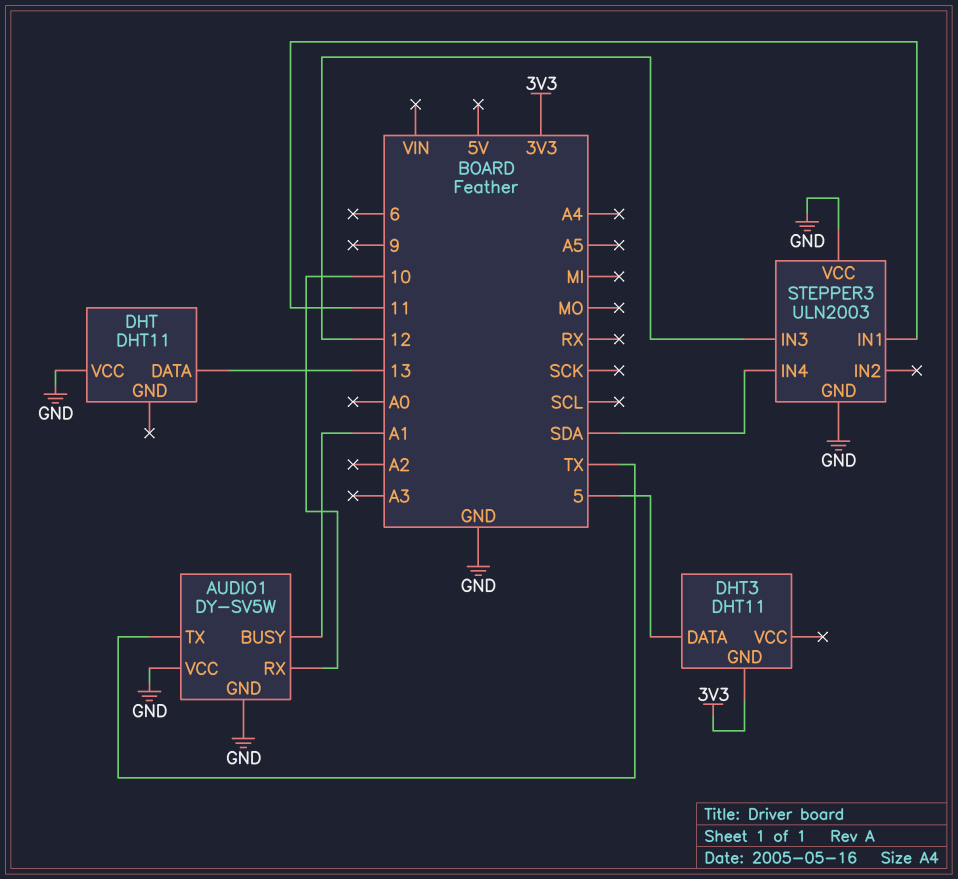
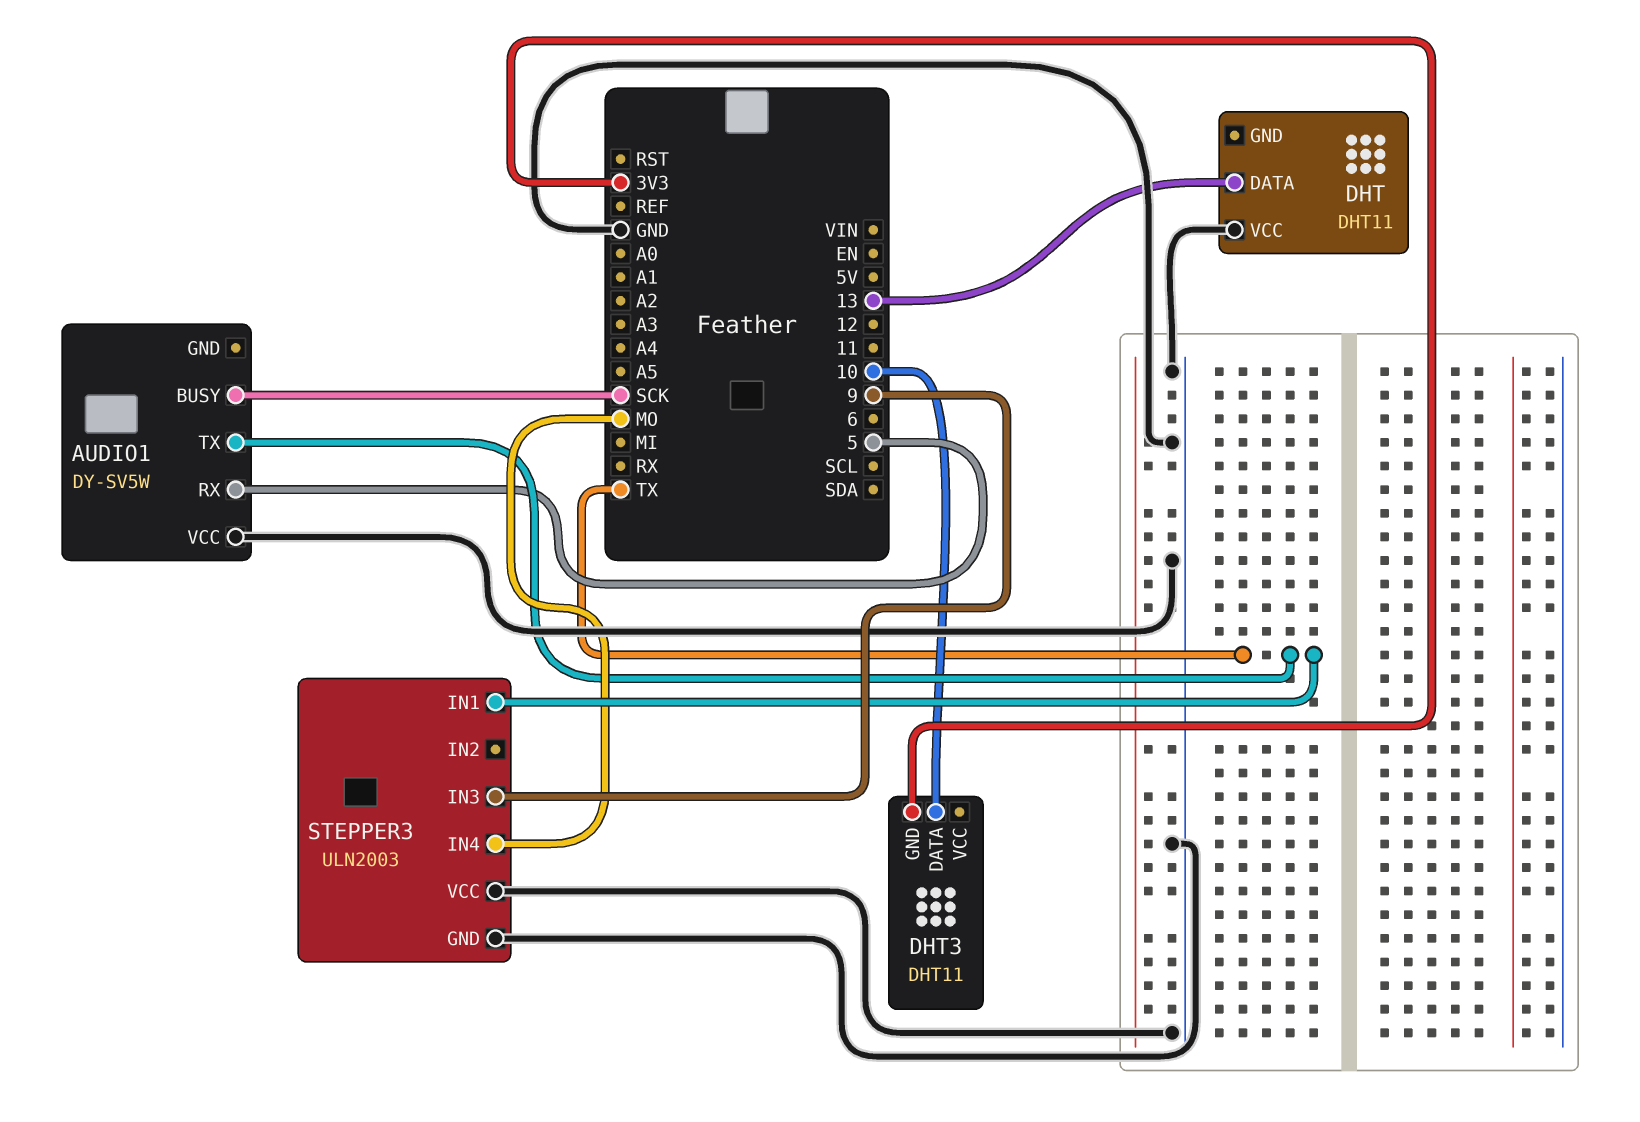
AUDIO1 pin BUSY: A1 -> SCK
AUDIO1 pin GND: GND -> none
AUDIO1 pin RX: 10 -> 5
DHT3 pin DATA: 5 -> 10
STEPPER3 pin IN1: 11 -> TX
STEPPER3 pin IN3: 12 -> 9
STEPPER3 pin IN4: SDA -> MO

